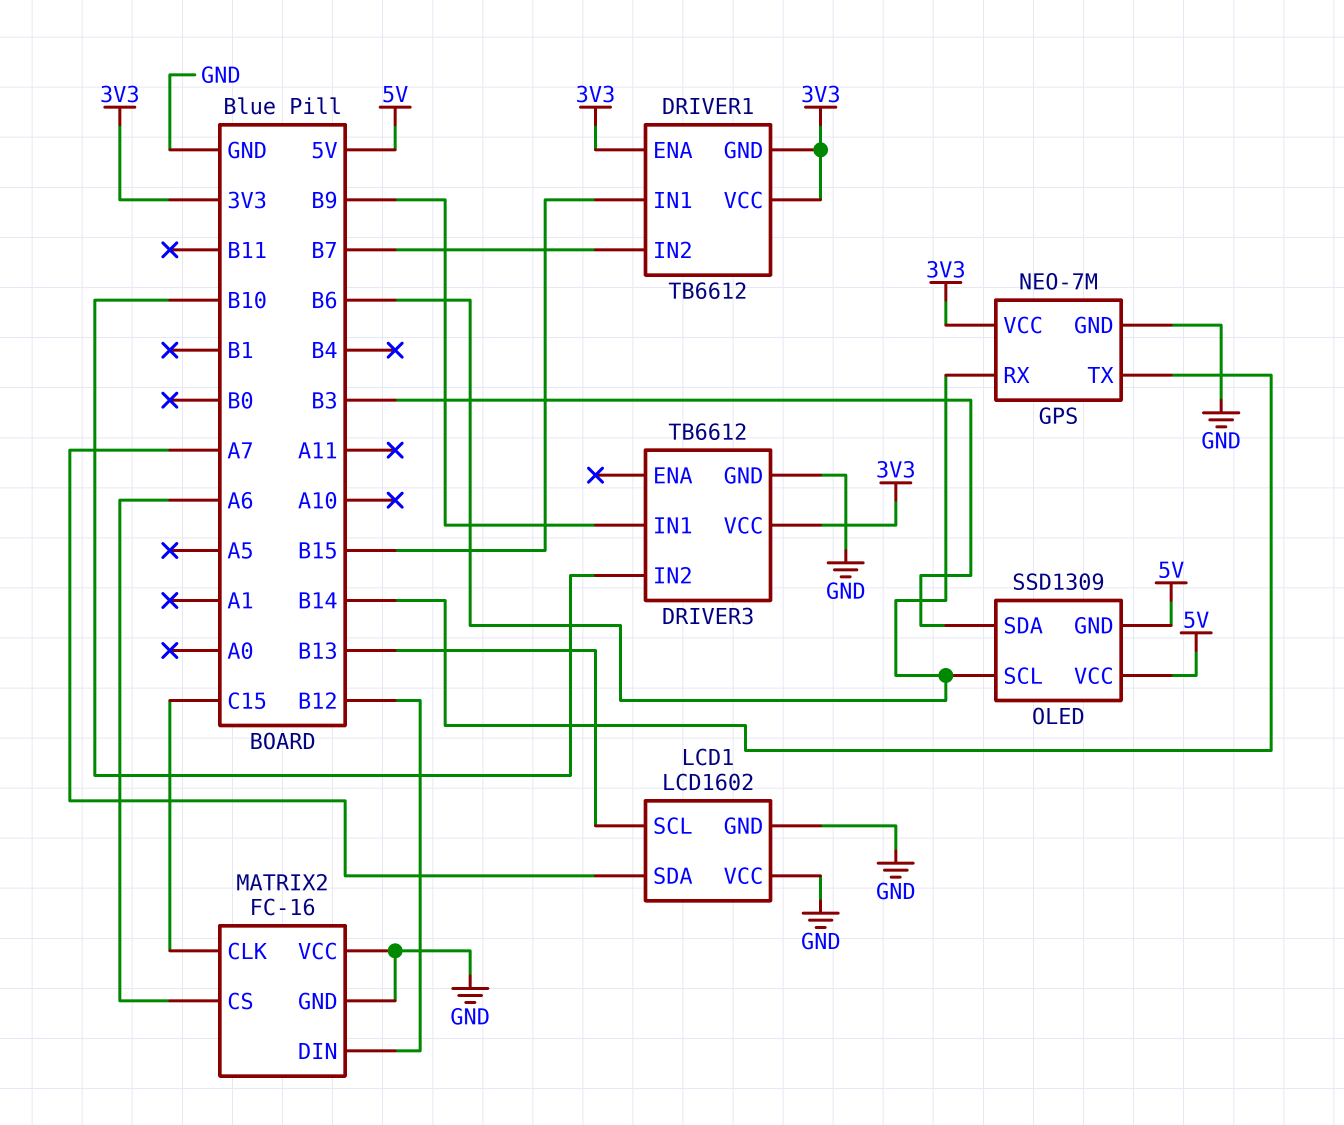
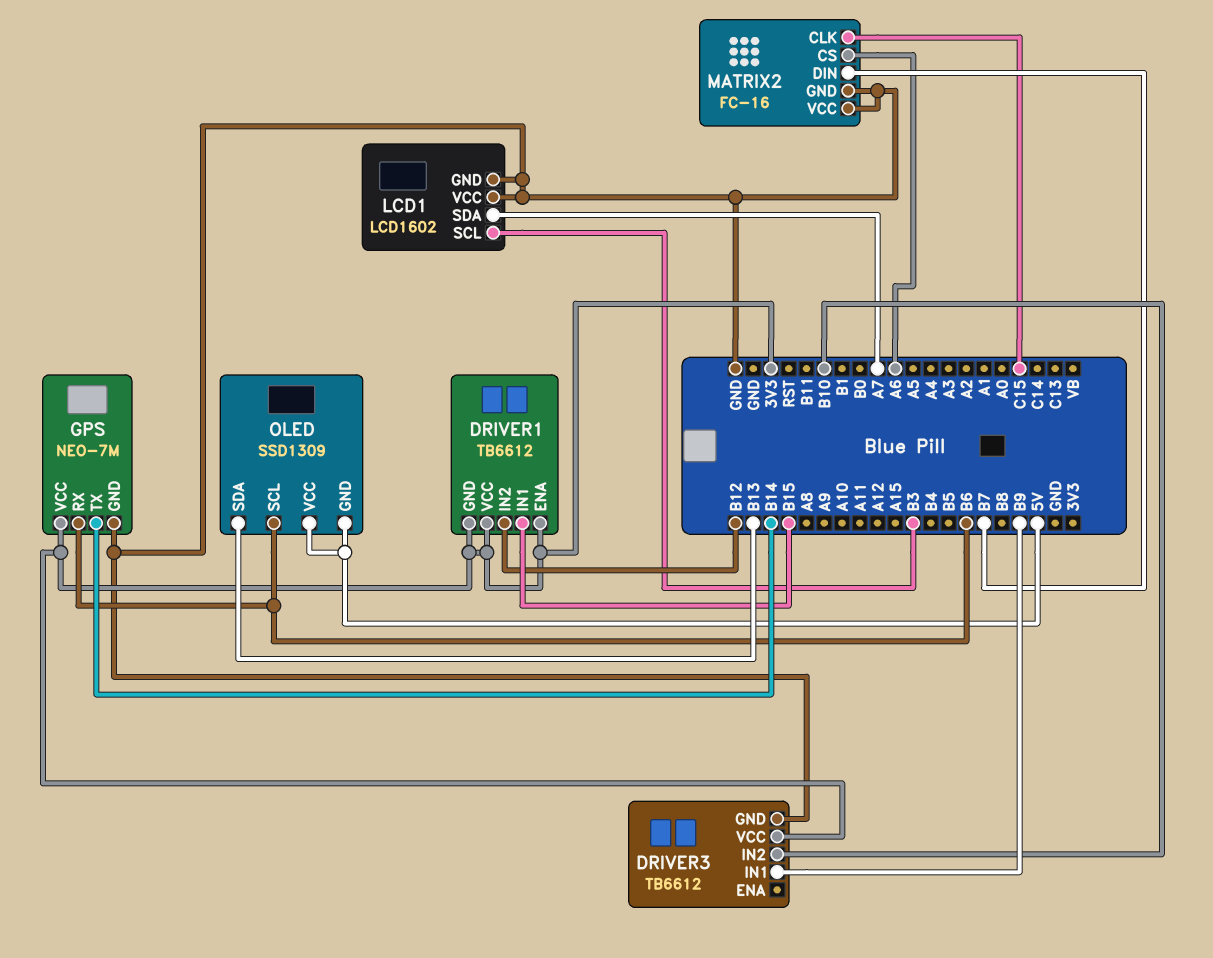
DRIVER1 pin IN2: B7 -> B12
LCD1 pin SCL: B13 -> B3
MATRIX2 pin DIN: B12 -> B7
OLED pin SDA: B3 -> B13

